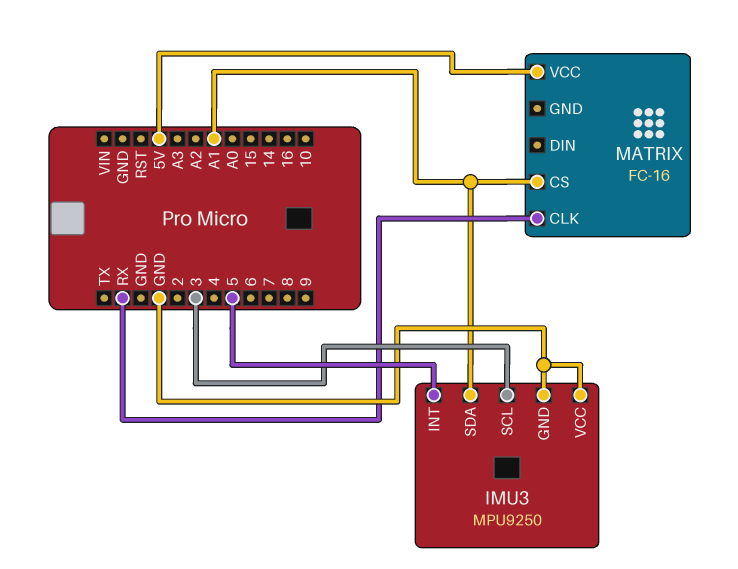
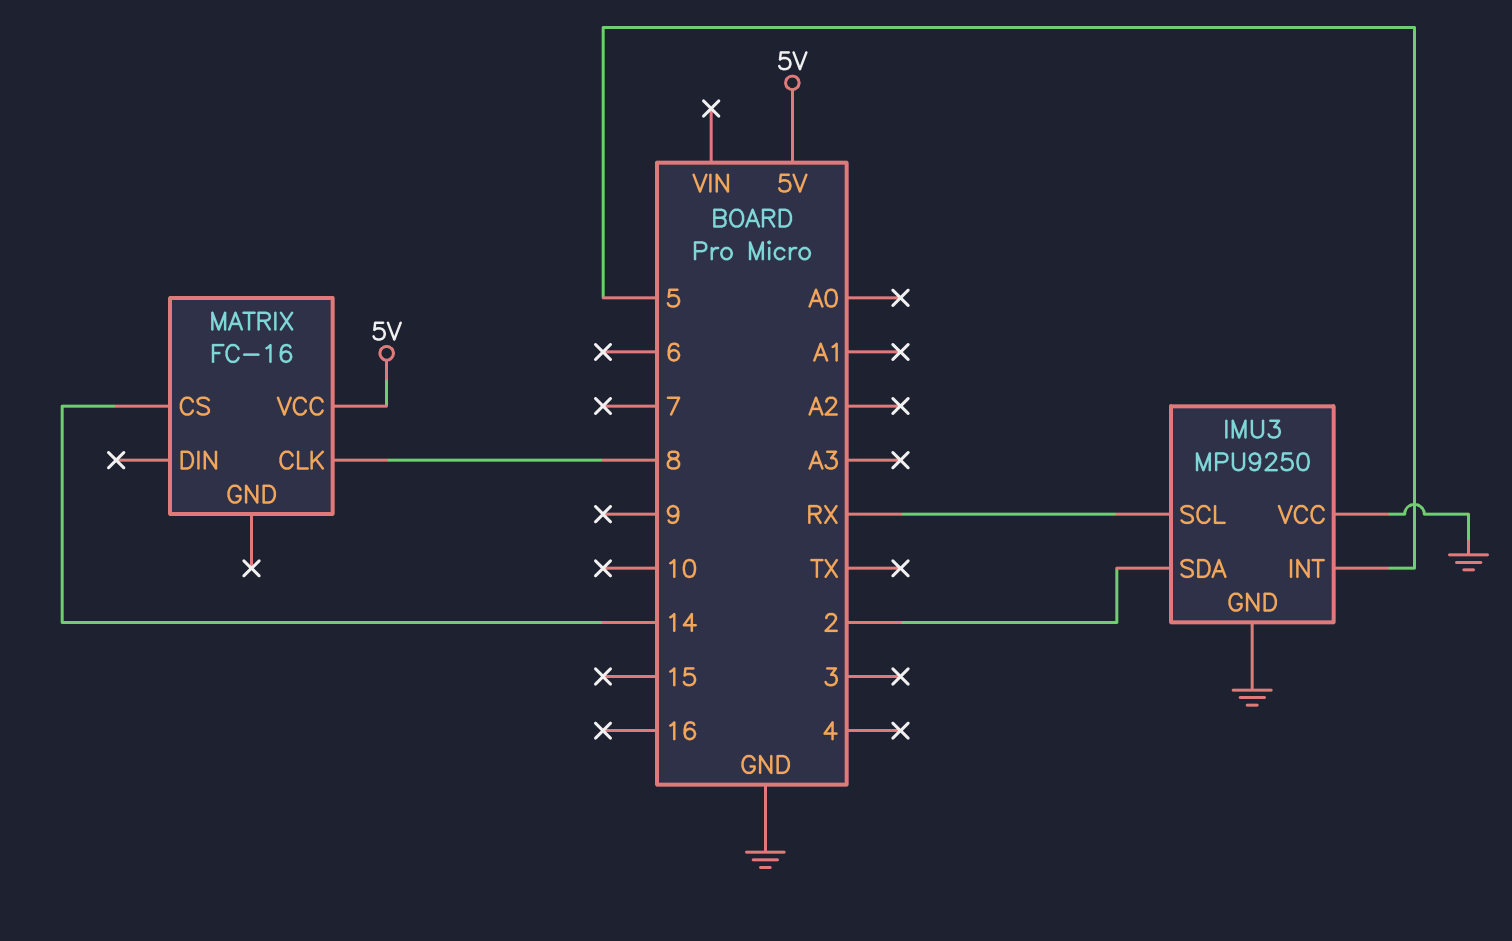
IMU3 pin SCL: 3 -> RX
IMU3 pin SDA: A1 -> 2
MATRIX pin CLK: RX -> 8
MATRIX pin CS: A1 -> 14

